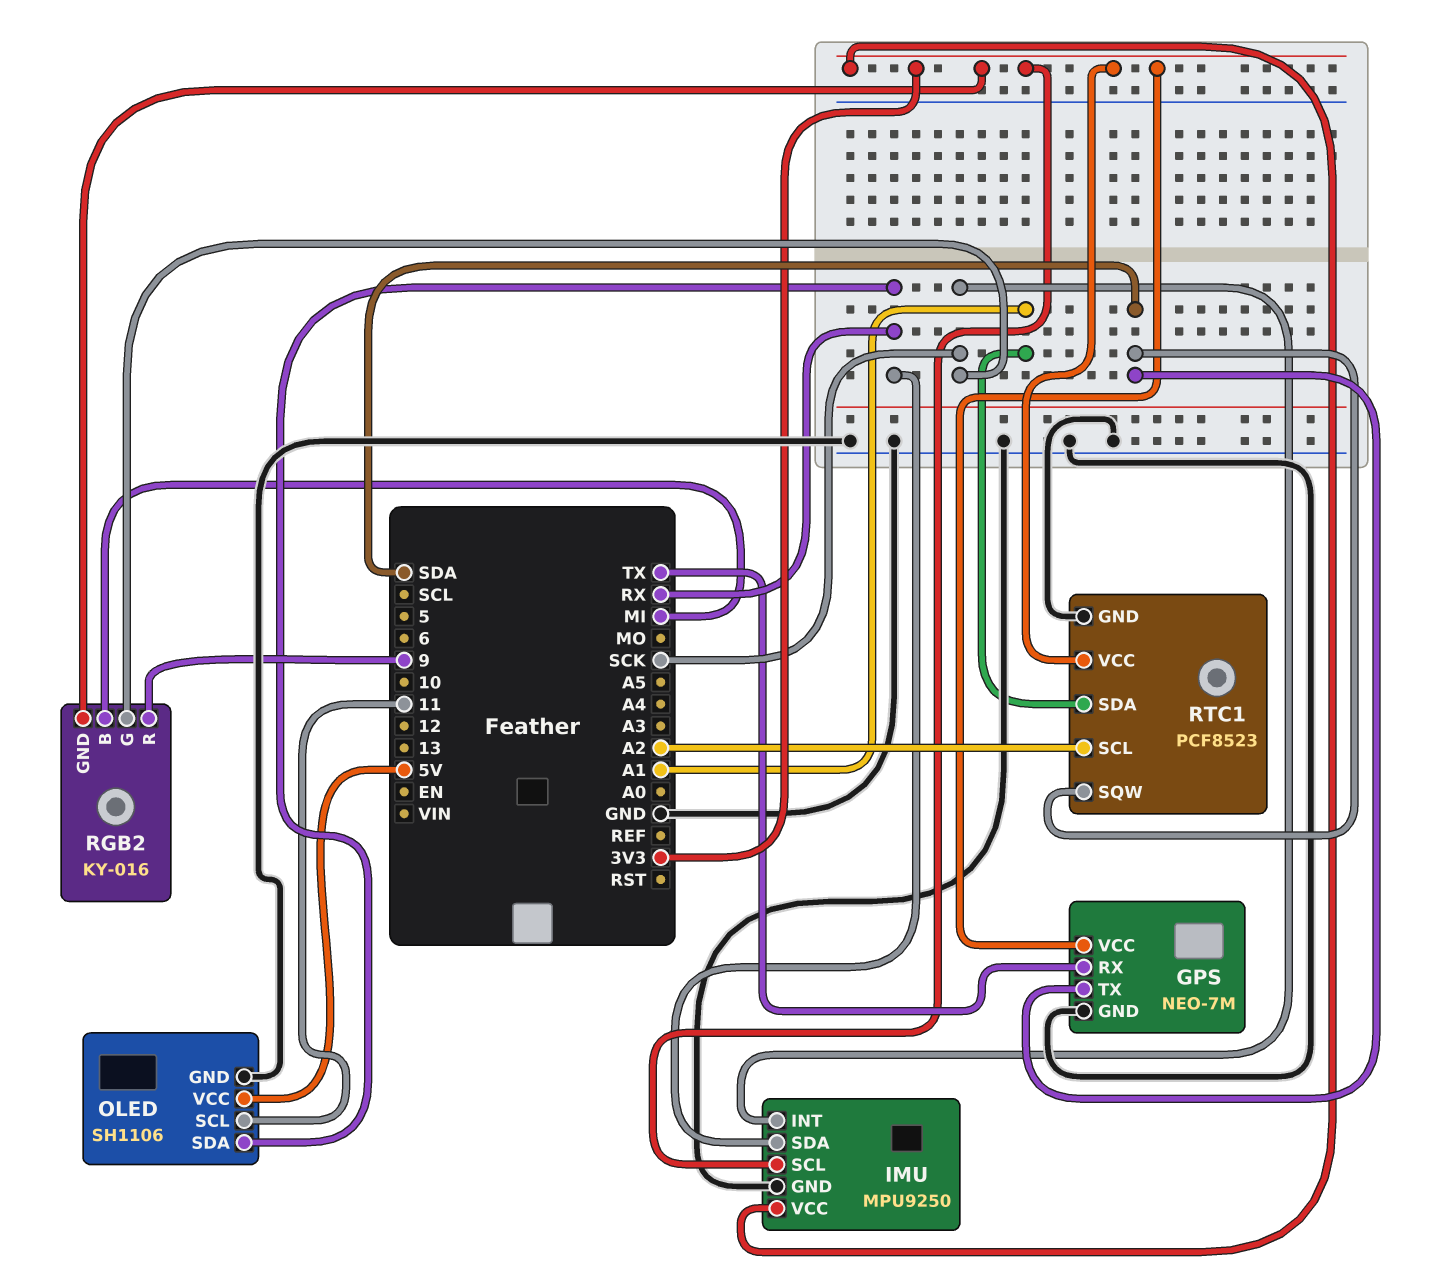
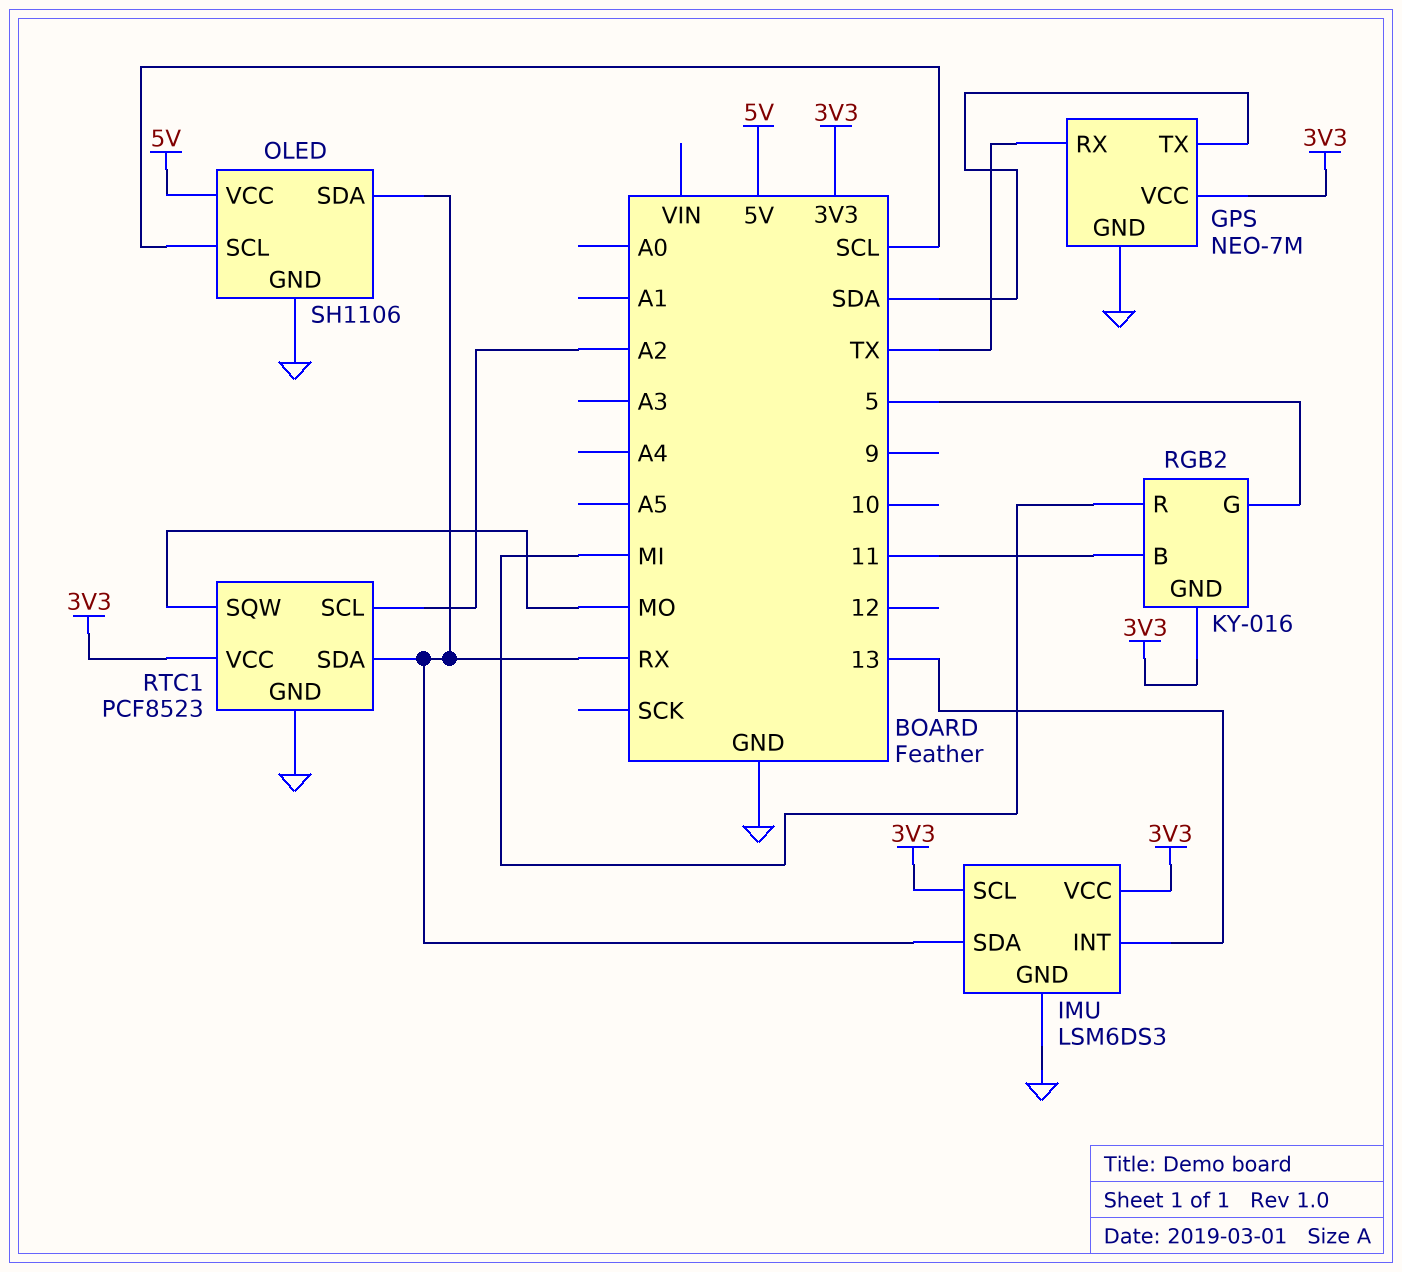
IMU: MPU9250 -> LSM6DS3
IMU pin INT: SCK -> 13
OLED pin SCL: 11 -> SCL
RGB2 pin B: MI -> 11
RGB2 pin G: SCK -> 5
RGB2 pin R: 9 -> MI
RTC1 pin SDA: A1 -> RX
RTC1 pin SQW: SDA -> MO

